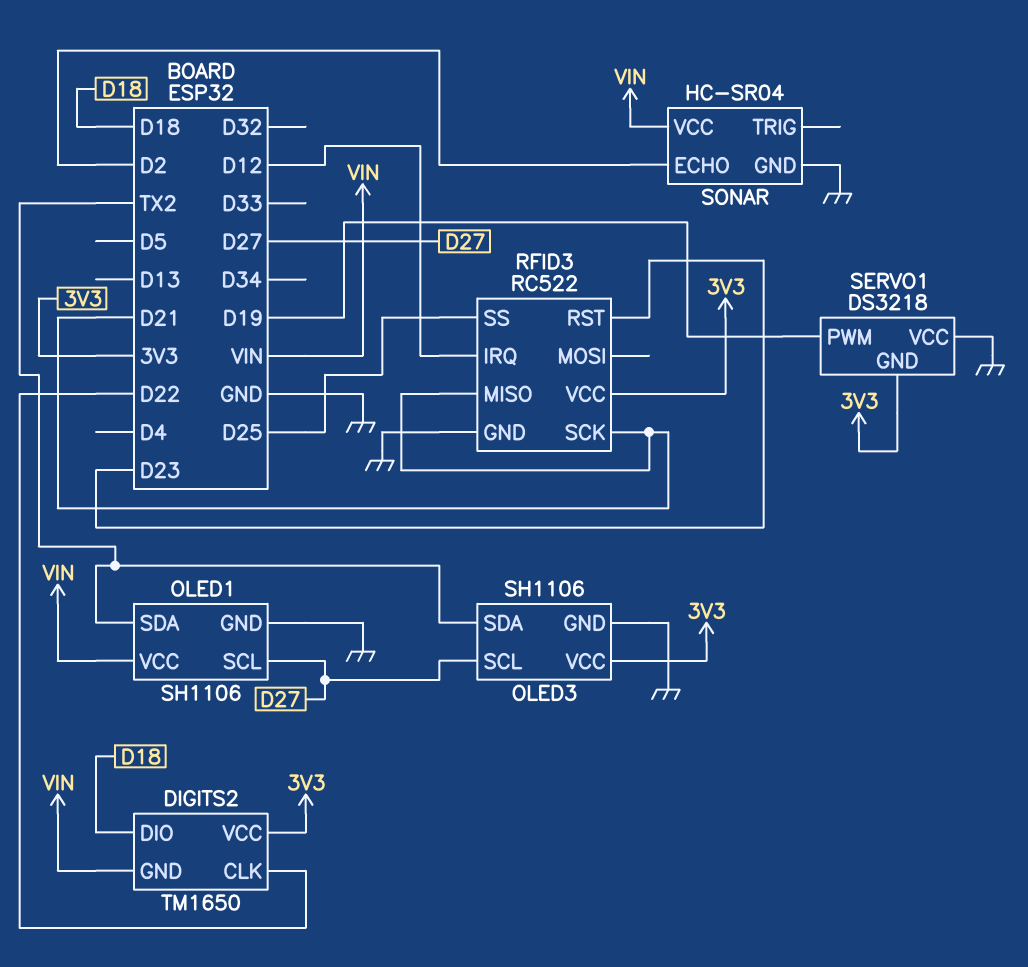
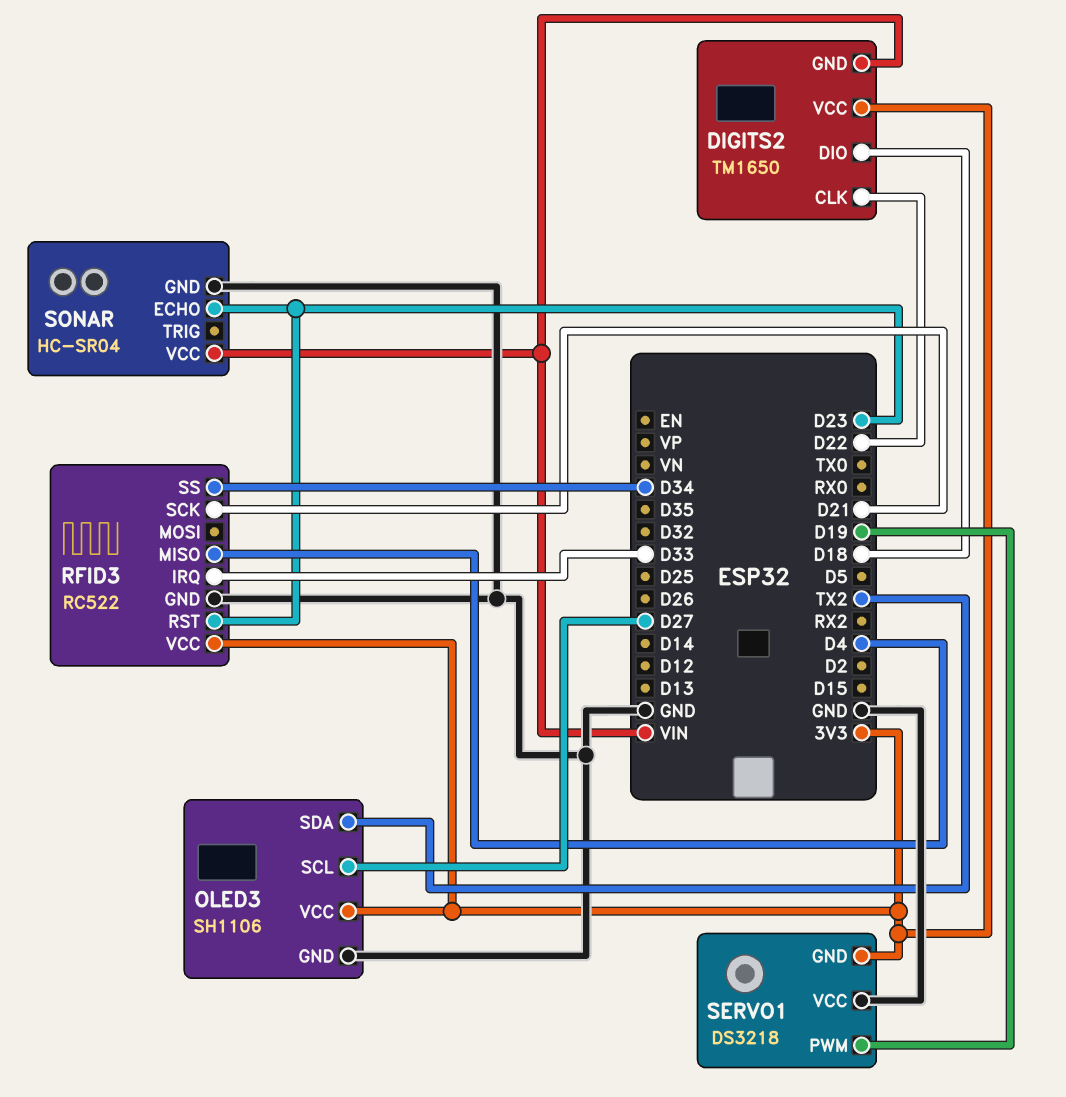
OLED1: SH1106 -> none
OLED1 pin GND: GND -> none
OLED1 pin SCL: D27 -> none
OLED1 pin SDA: TX2 -> none
OLED1 pin VCC: VIN -> none
RFID3 pin IRQ: D12 -> D33
RFID3 pin MISO: D21 -> D4
RFID3 pin SS: D25 -> D34
SONAR pin ECHO: D2 -> D23

